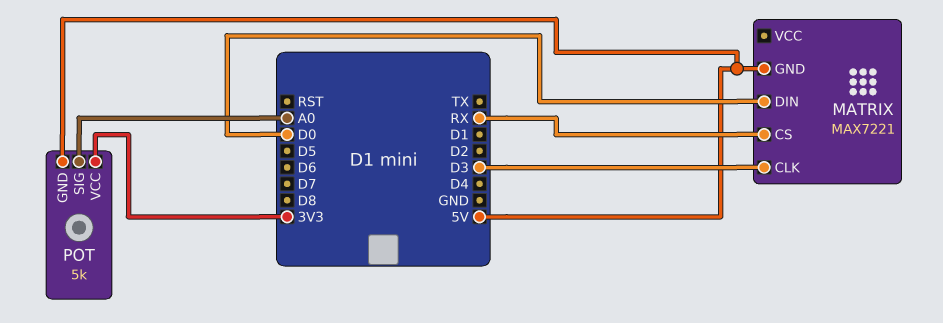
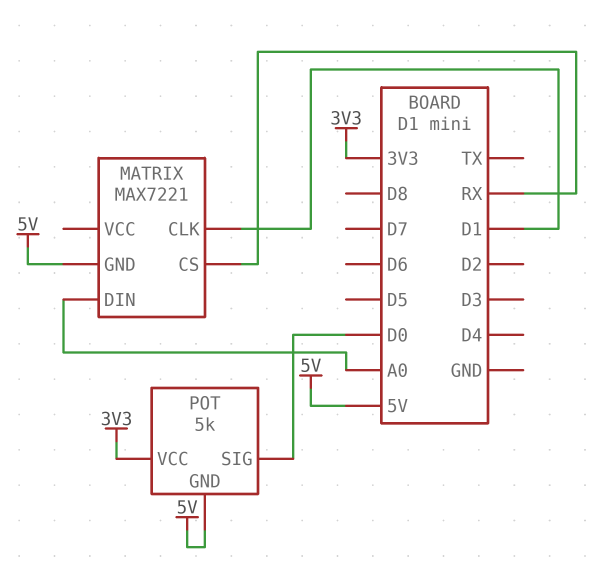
MATRIX pin CLK: D3 -> D1
MATRIX pin DIN: D0 -> A0
POT pin SIG: A0 -> D0

